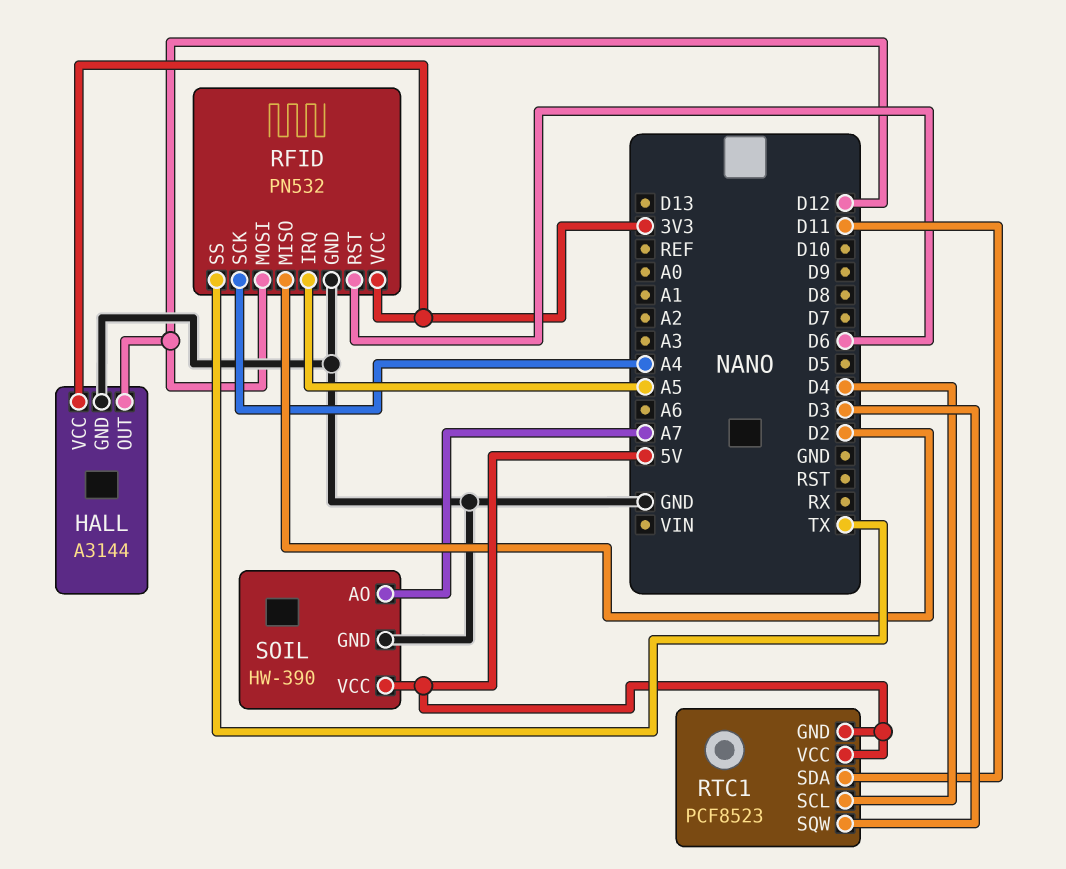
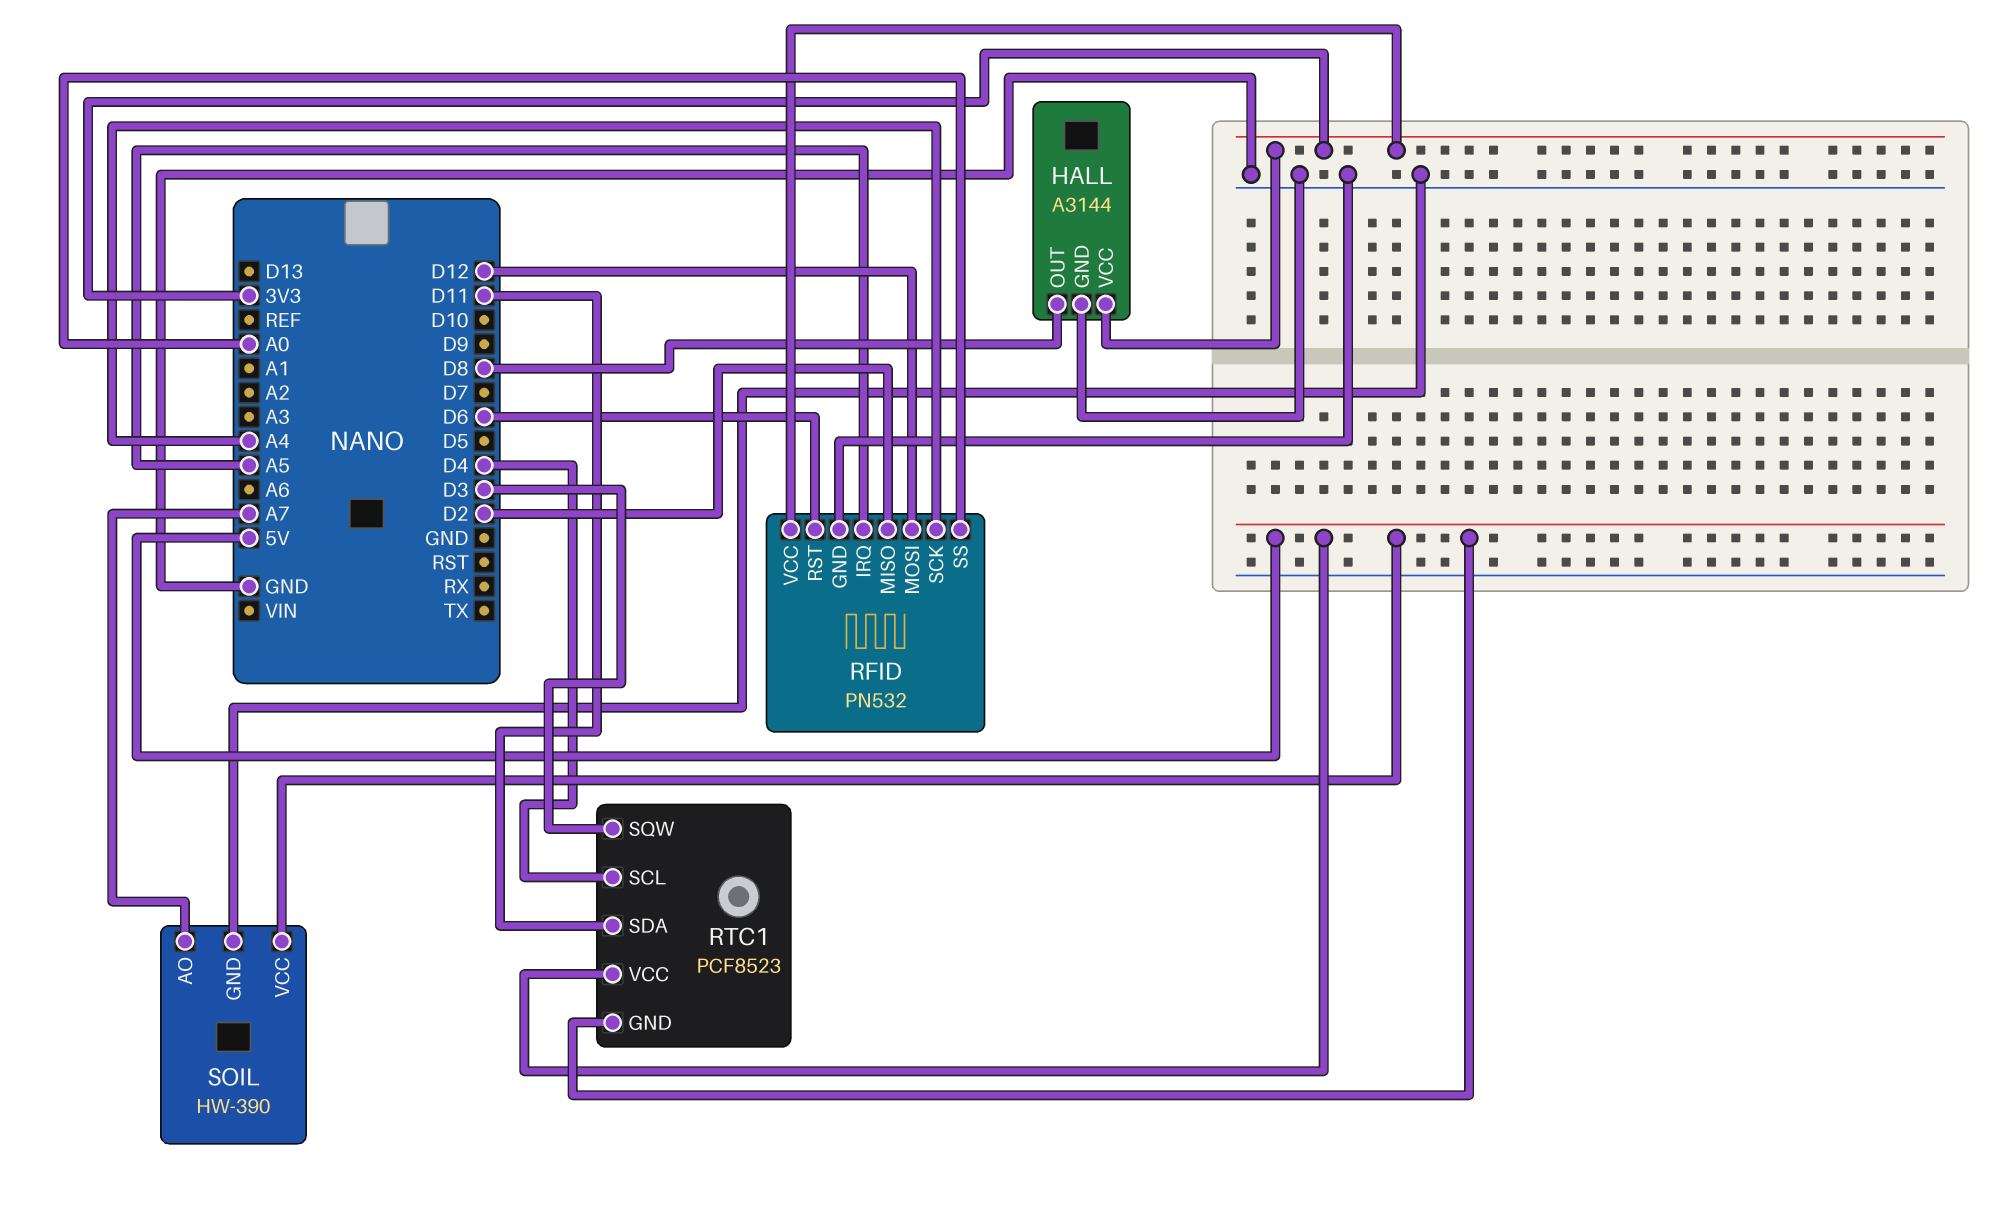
HALL pin OUT: D12 -> D8
RFID pin SS: TX -> A0

